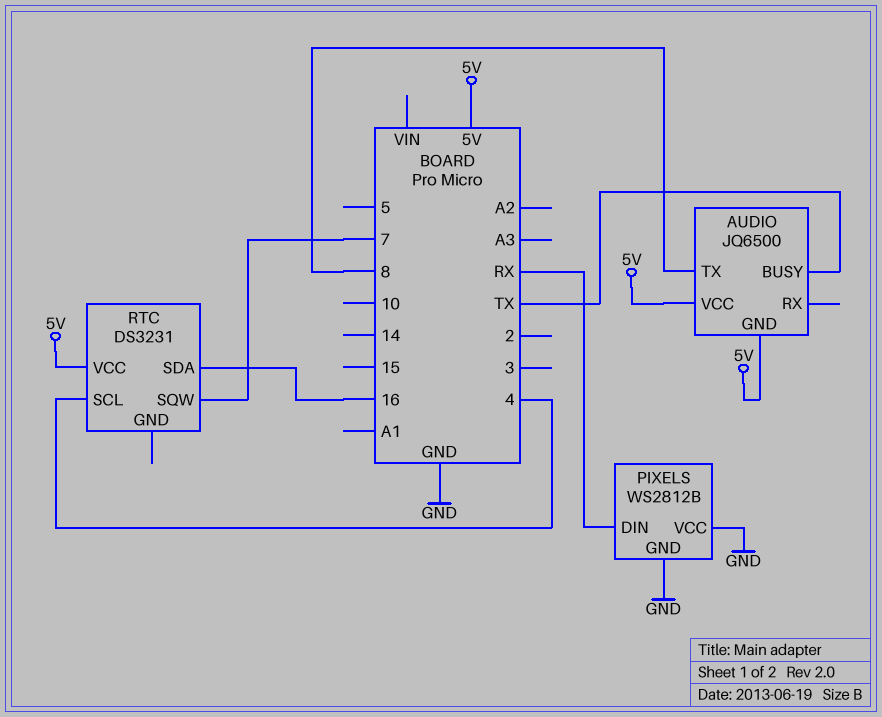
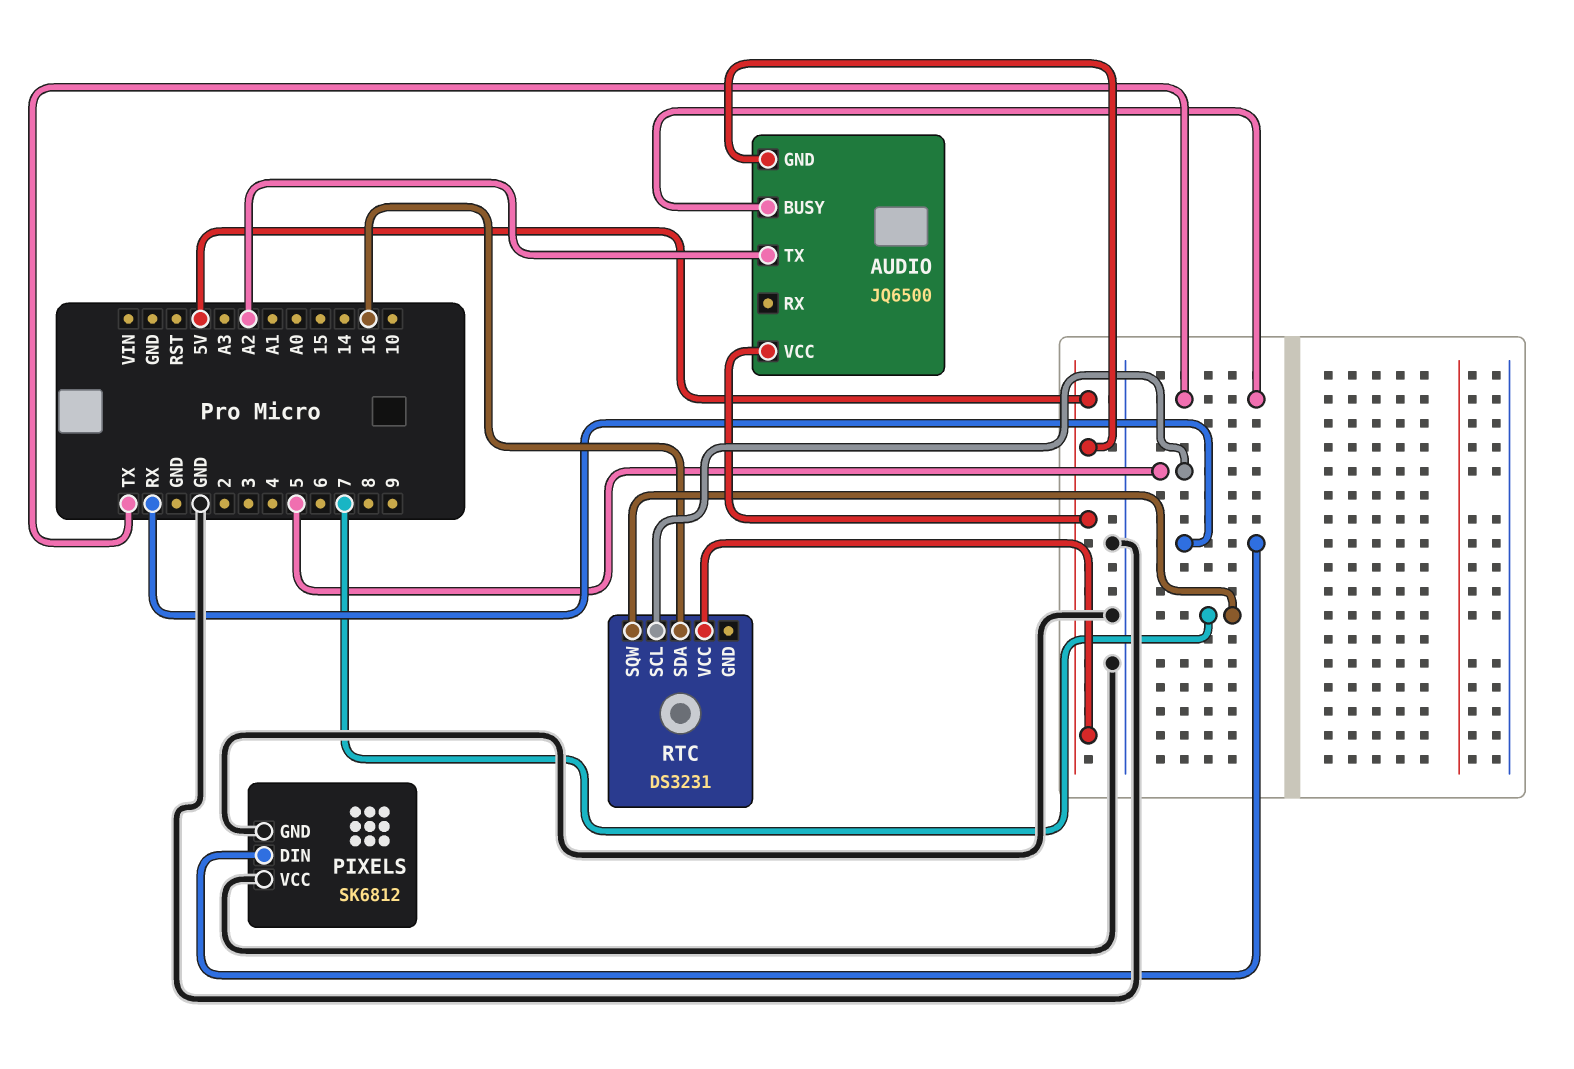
AUDIO pin TX: 8 -> A2
PIXELS: WS2812B -> SK6812
RTC pin SCL: 4 -> 5

